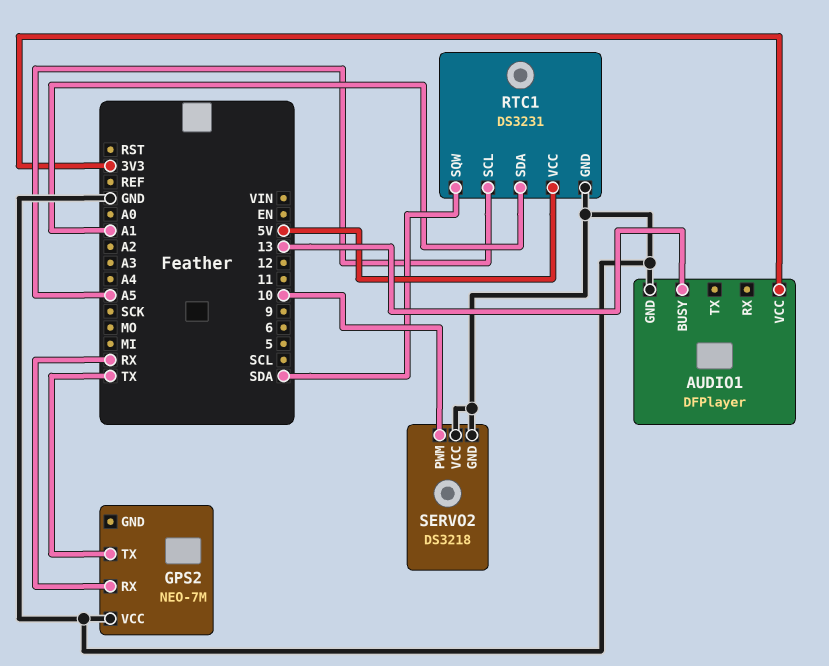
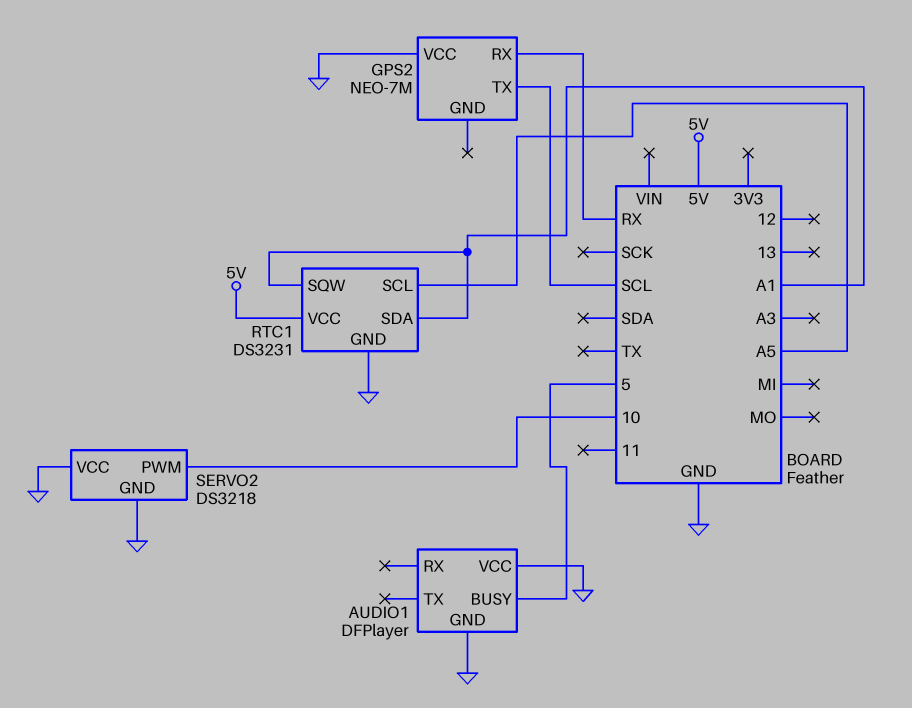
AUDIO1 pin BUSY: 13 -> 5
AUDIO1 pin VCC: 3V3 -> GND
GPS2 pin TX: TX -> SCL
RTC1 pin SQW: SDA -> A1

